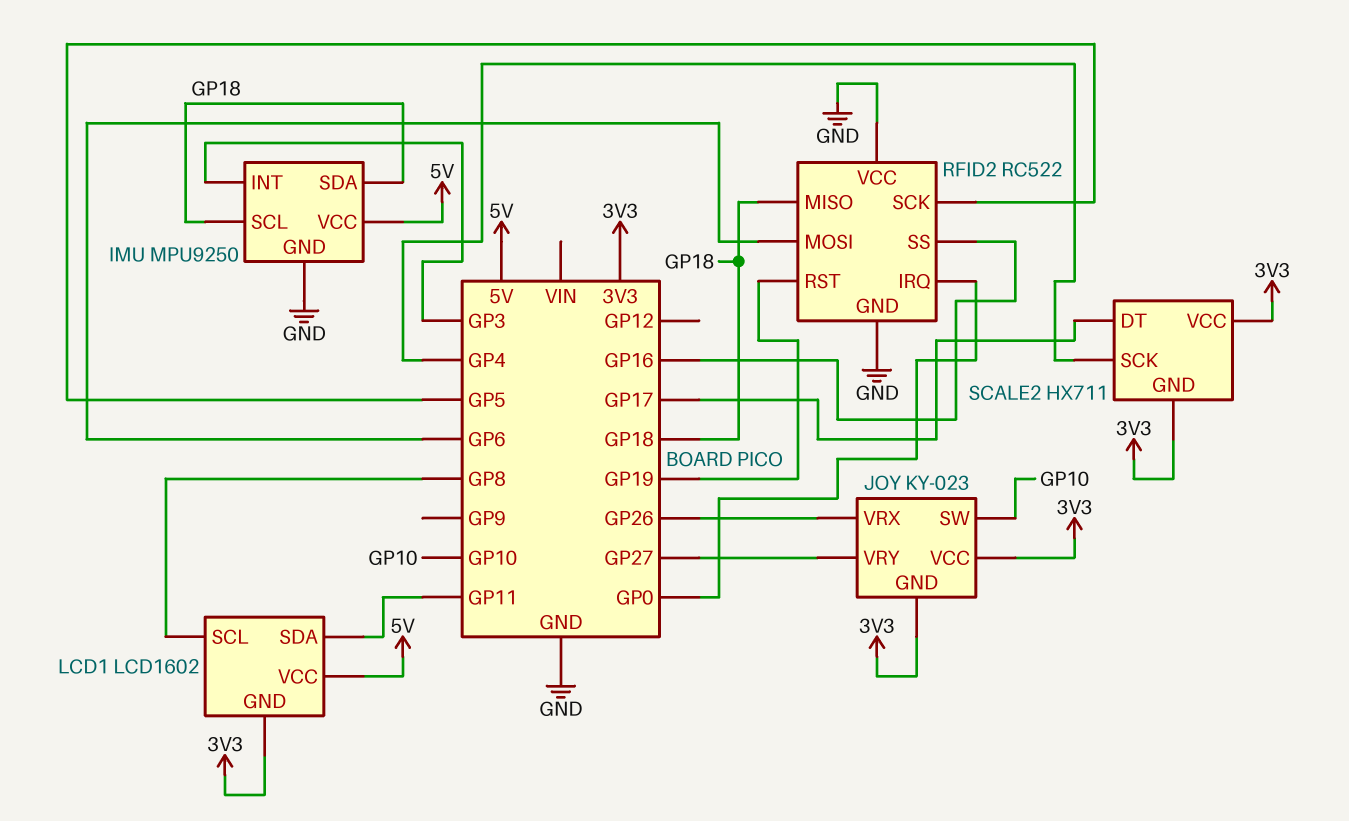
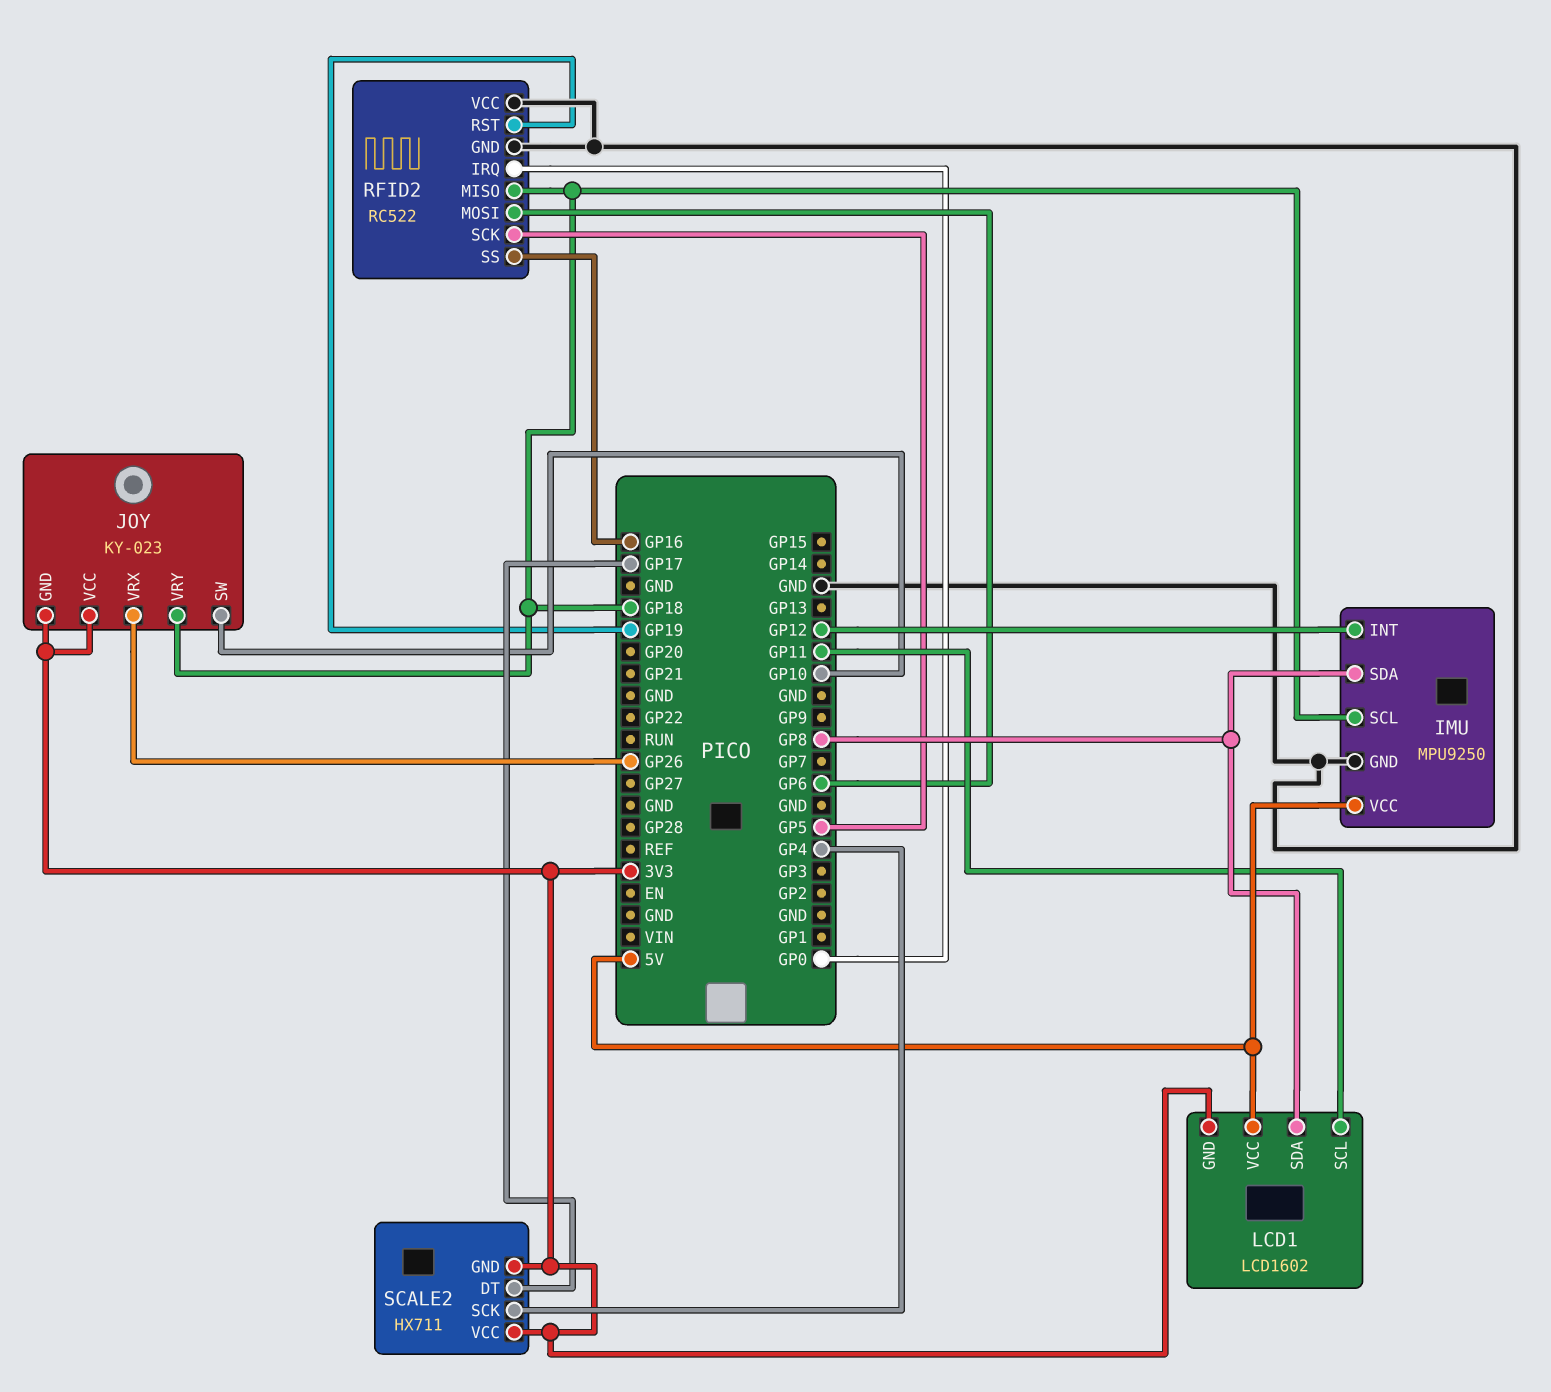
IMU pin INT: GP3 -> GP12
IMU pin SDA: GP18 -> GP8
JOY pin VRY: GP27 -> GP18
LCD1 pin SCL: GP8 -> GP11
LCD1 pin SDA: GP11 -> GP8

